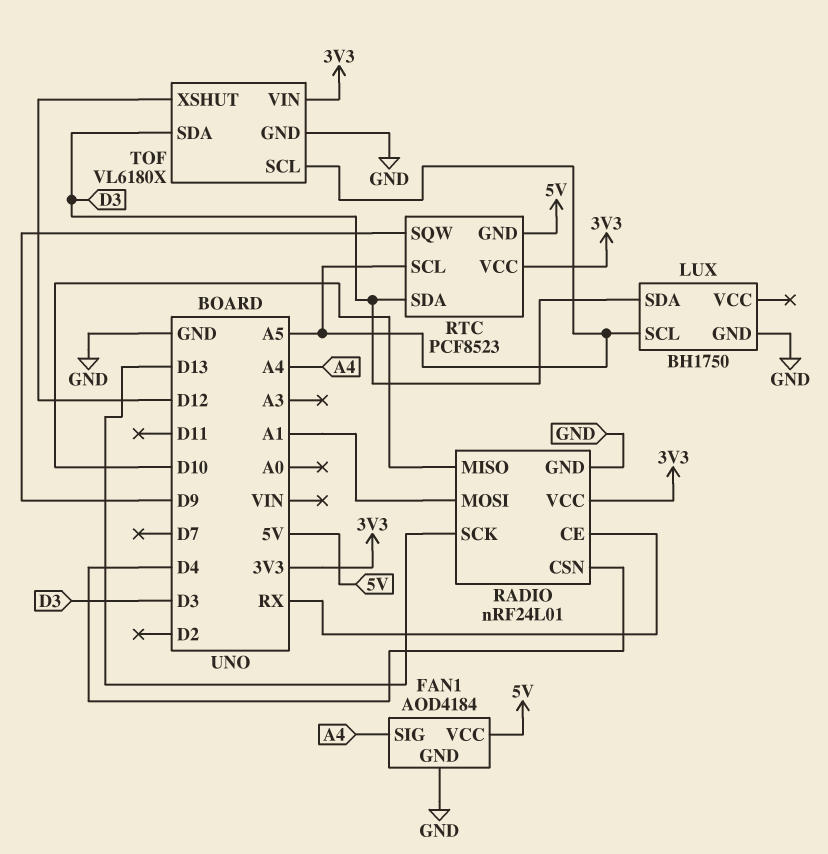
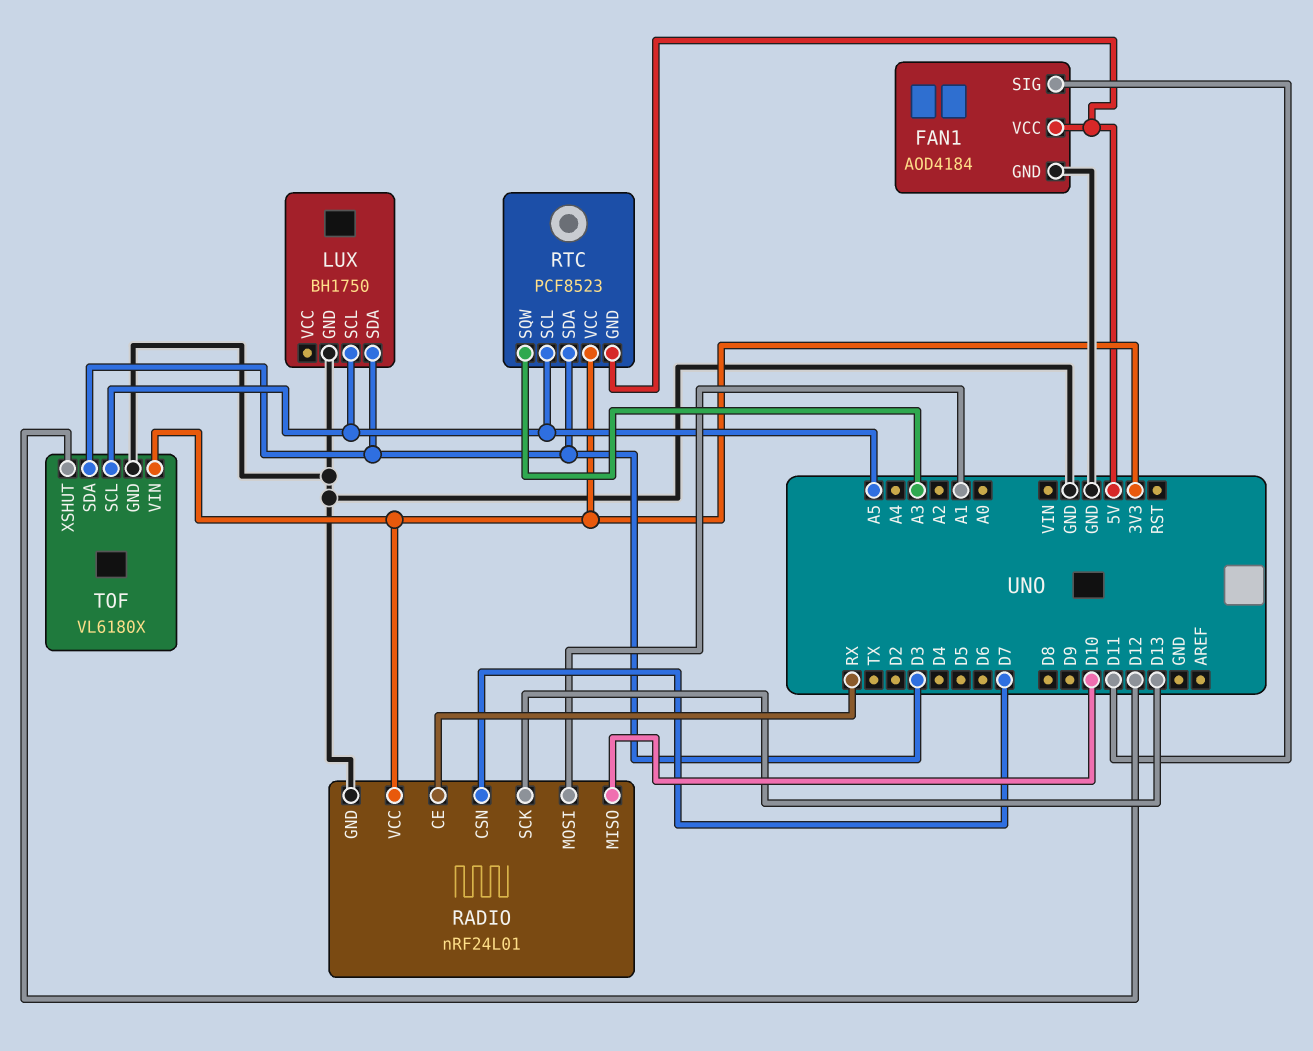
FAN1 pin SIG: A4 -> D11
RADIO pin CSN: D4 -> D7
RTC pin SQW: D9 -> A3

